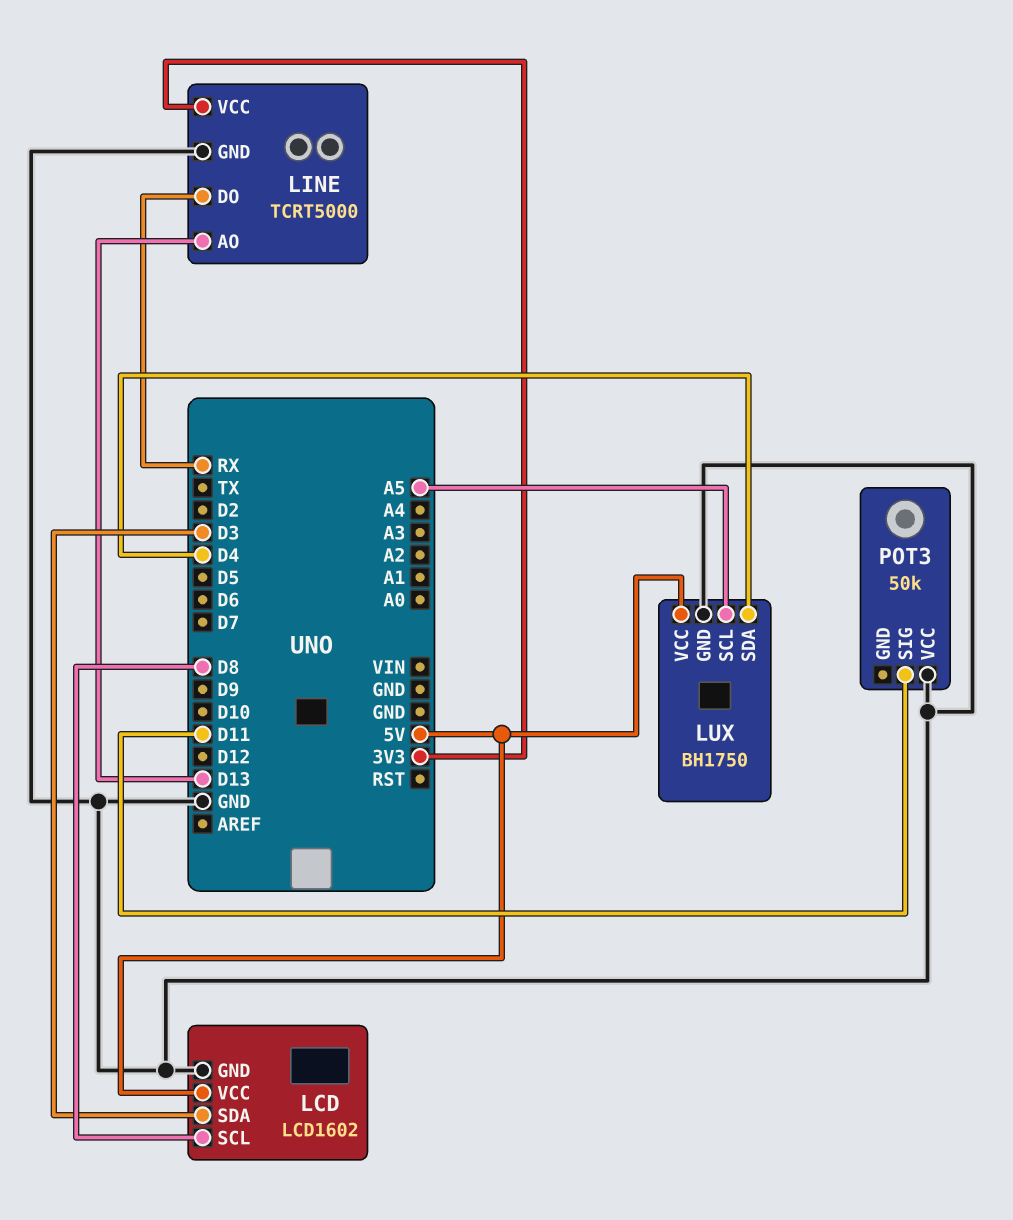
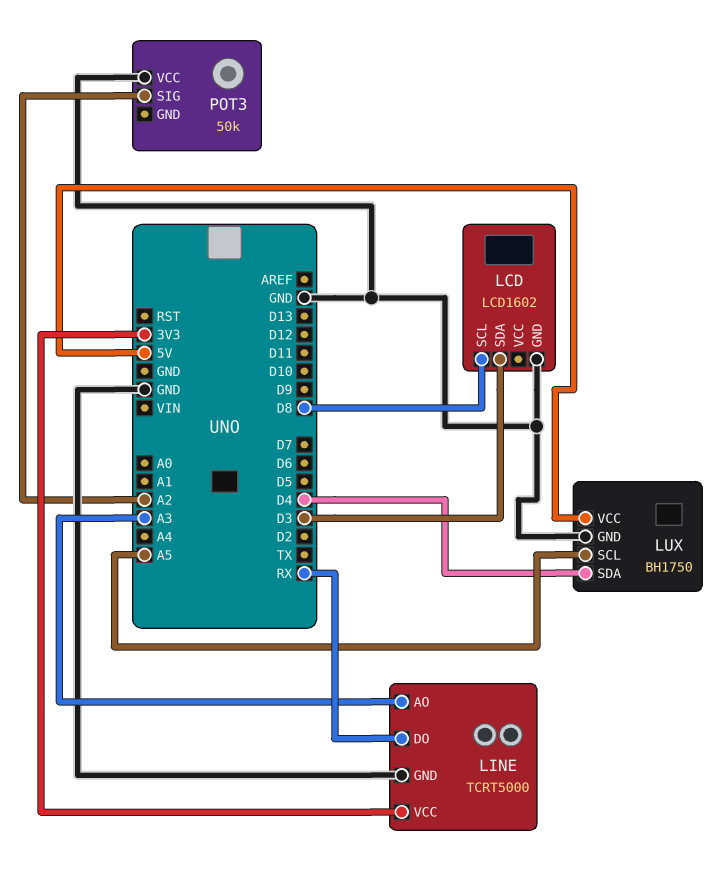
LCD pin VCC: 5V -> none
LINE pin AO: D13 -> A3
POT3 pin SIG: D11 -> A2

